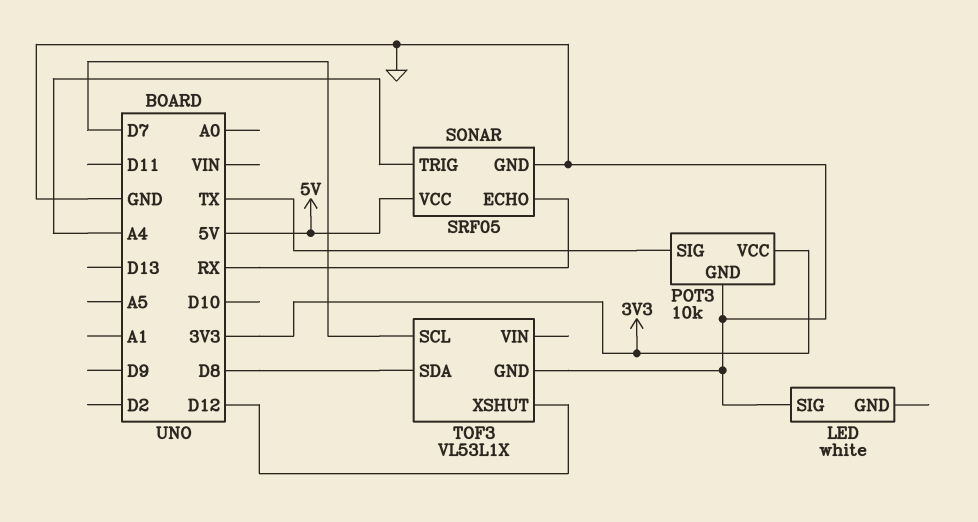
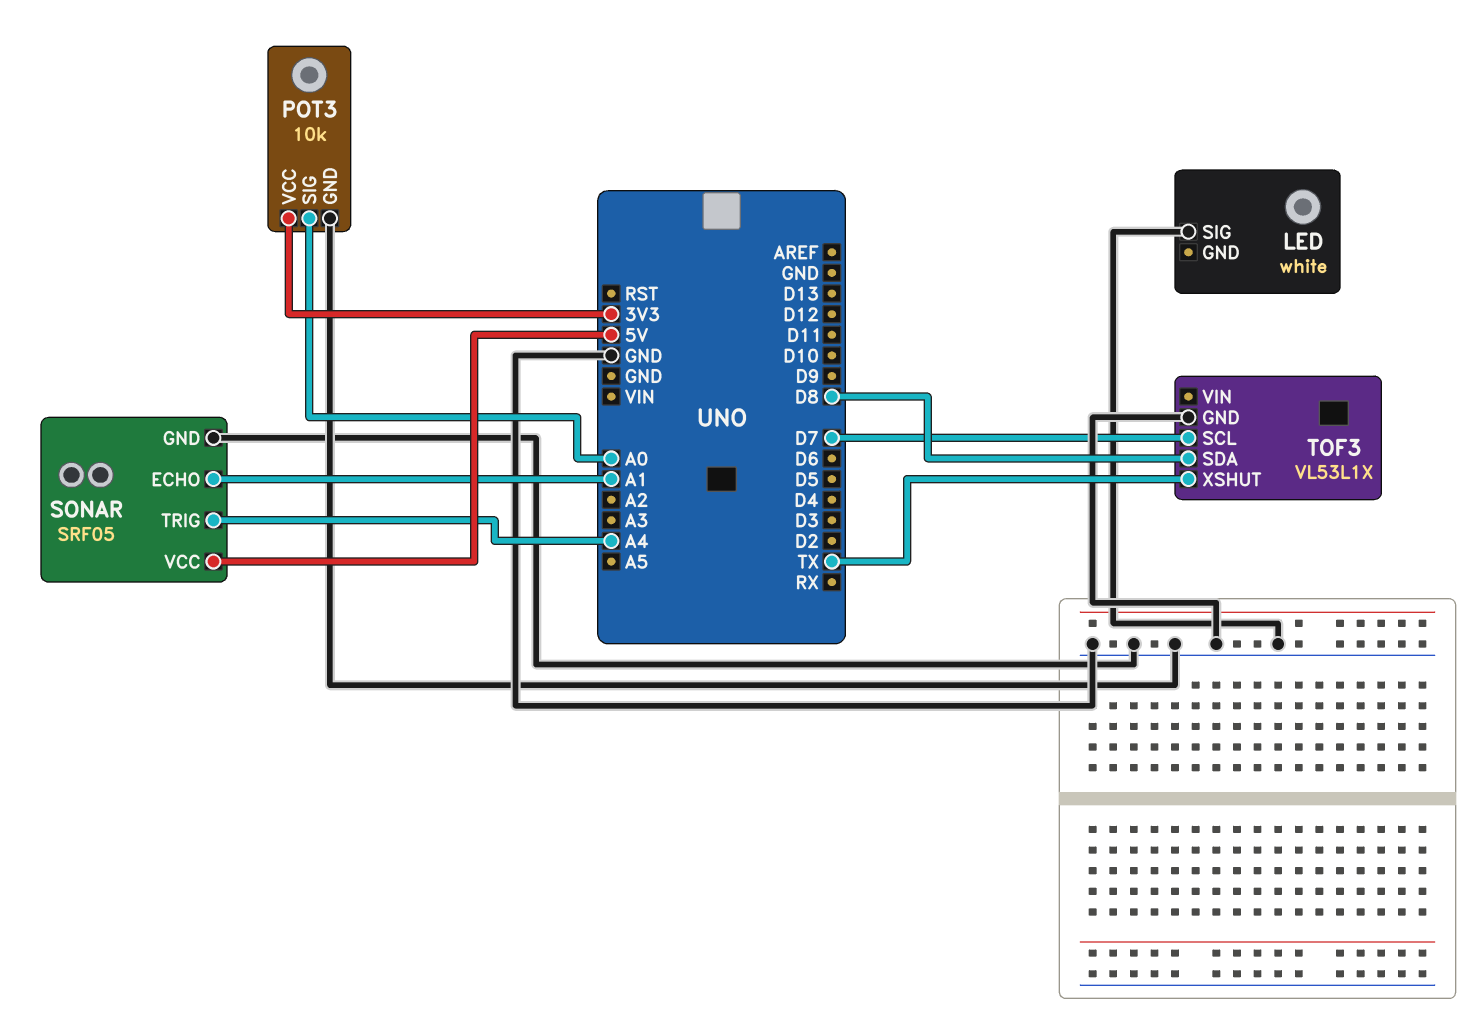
POT3 pin SIG: TX -> A0
SONAR pin ECHO: RX -> A1
TOF3 pin XSHUT: D12 -> TX

